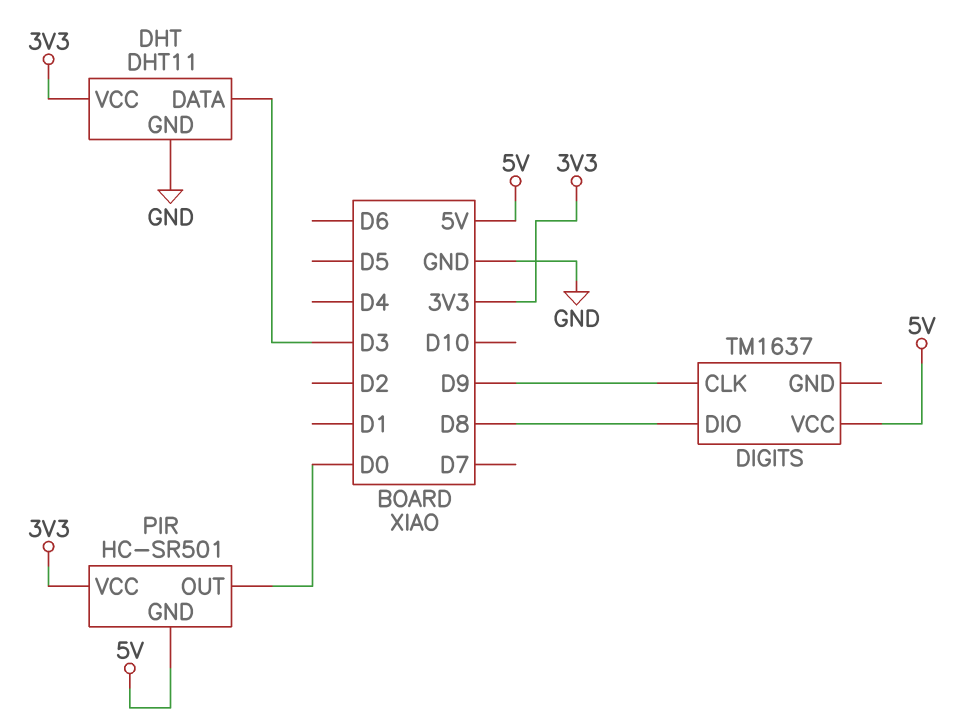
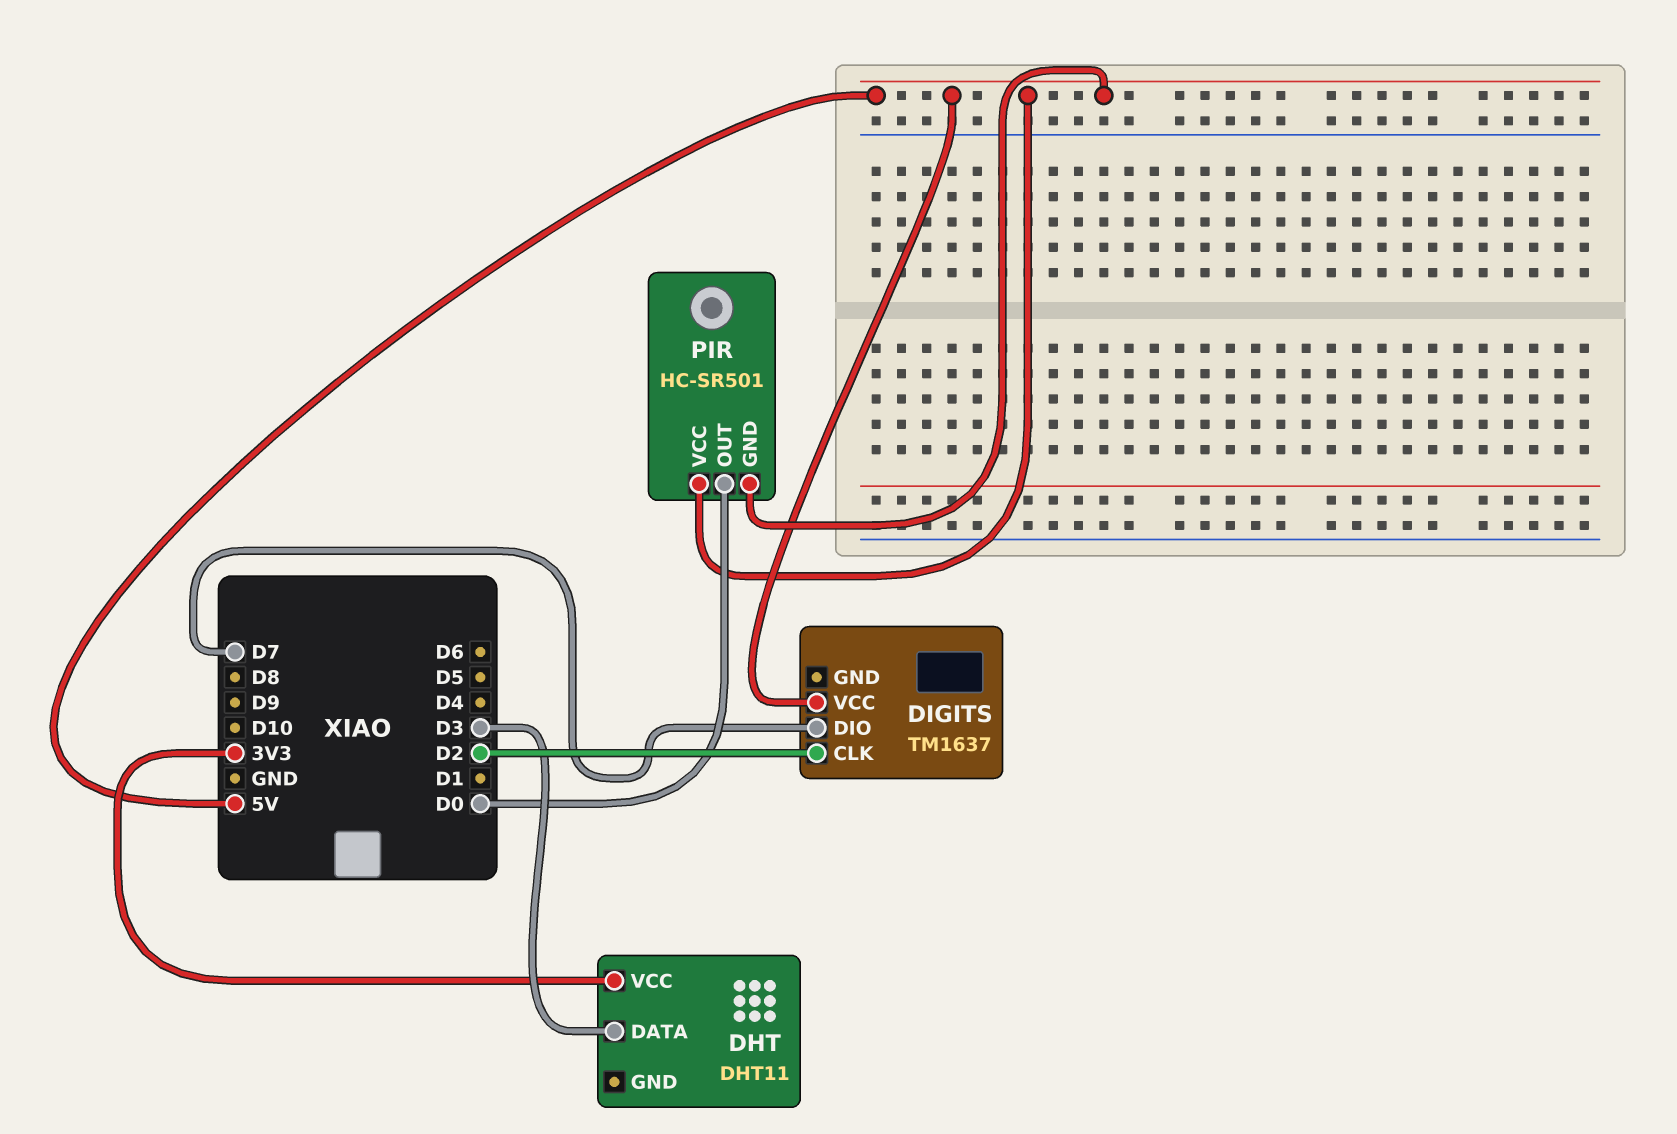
DHT pin GND: GND -> none
DIGITS pin CLK: D9 -> D2
DIGITS pin DIO: D8 -> D7
PIR pin VCC: 3V3 -> 5V

